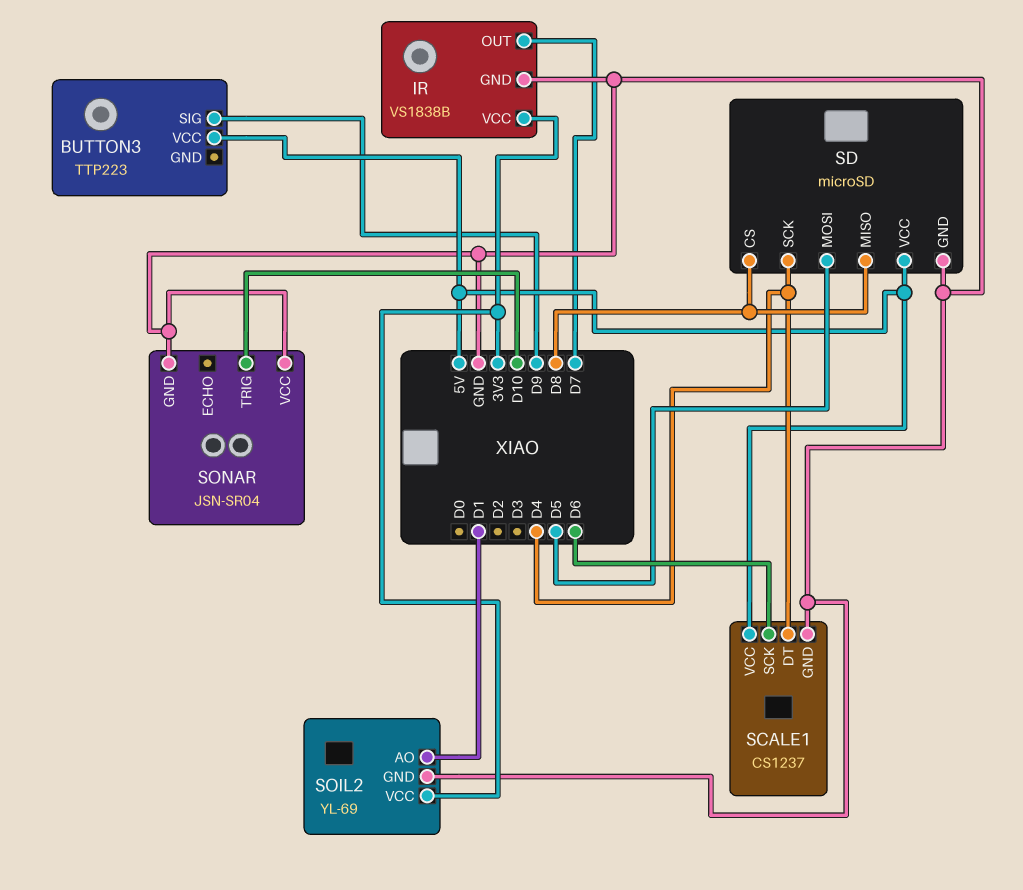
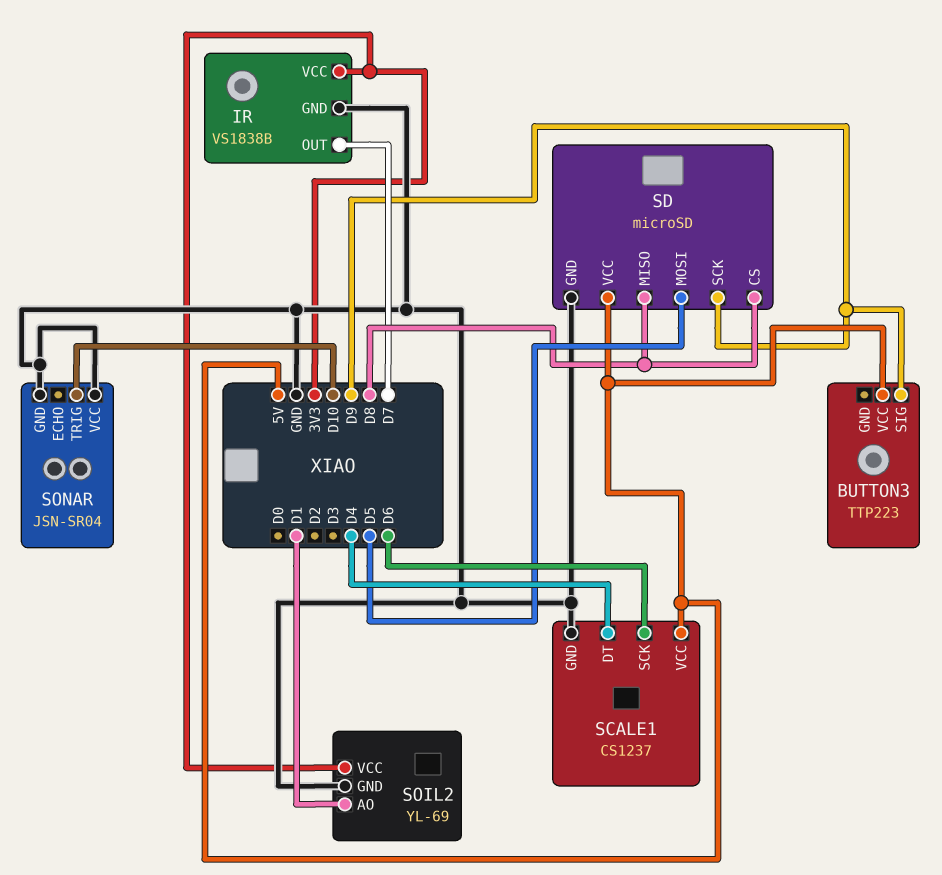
SD pin SCK: D4 -> D9

